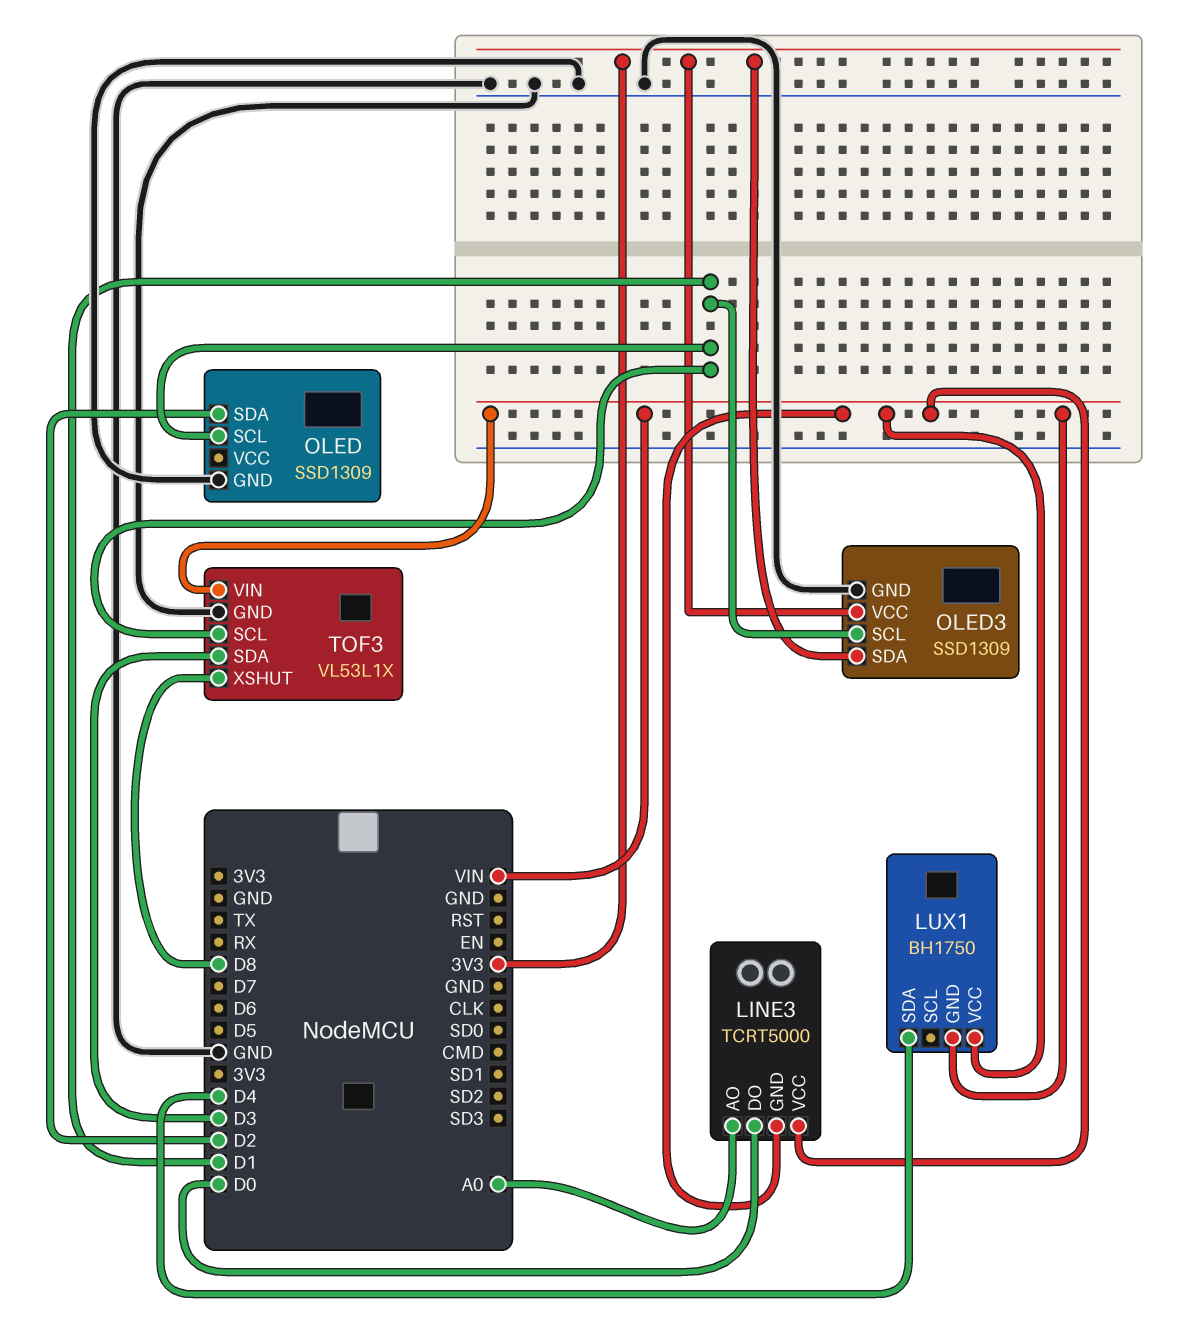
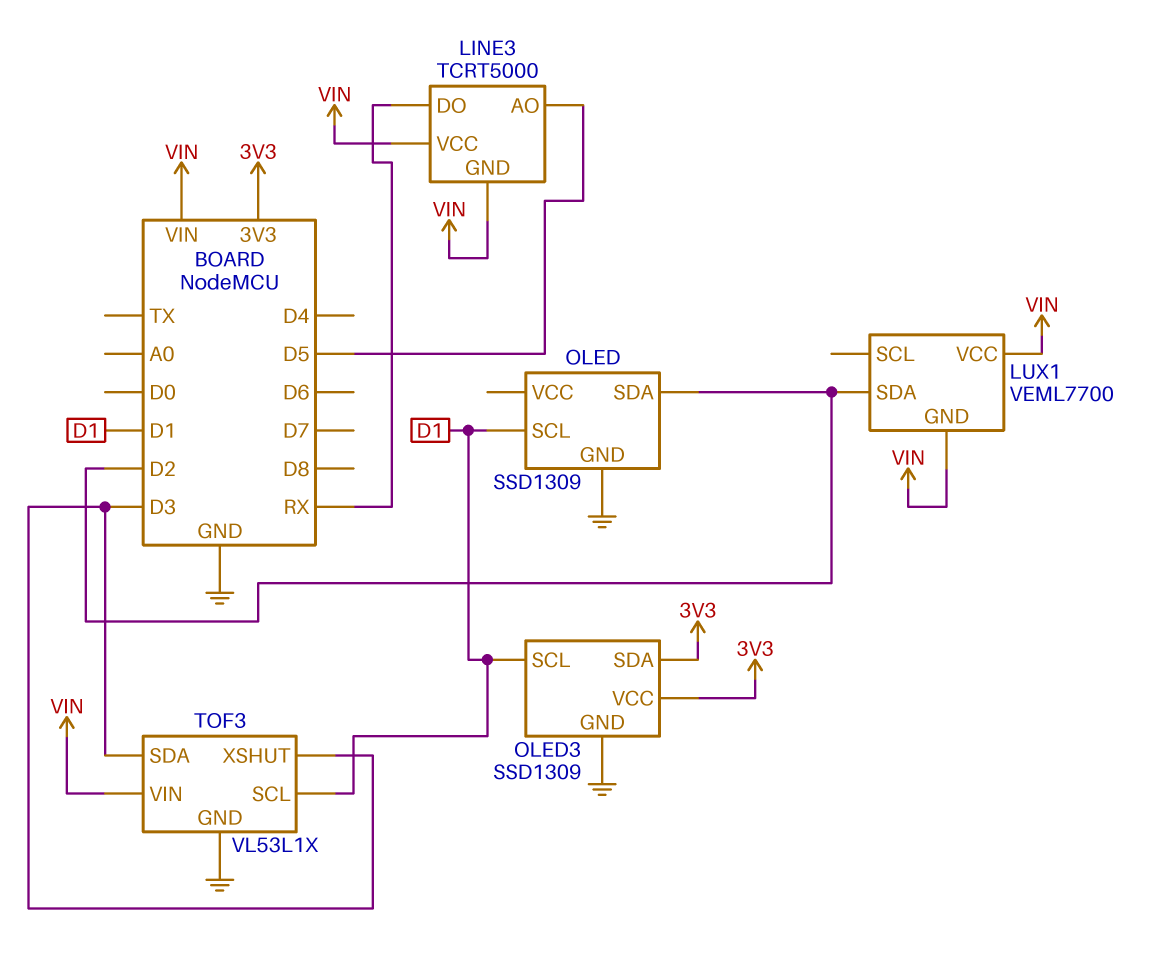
LINE3 pin AO: A0 -> D5
LINE3 pin DO: D0 -> RX
LUX1: BH1750 -> VEML7700
LUX1 pin SDA: D4 -> D2
TOF3 pin XSHUT: D8 -> D3

